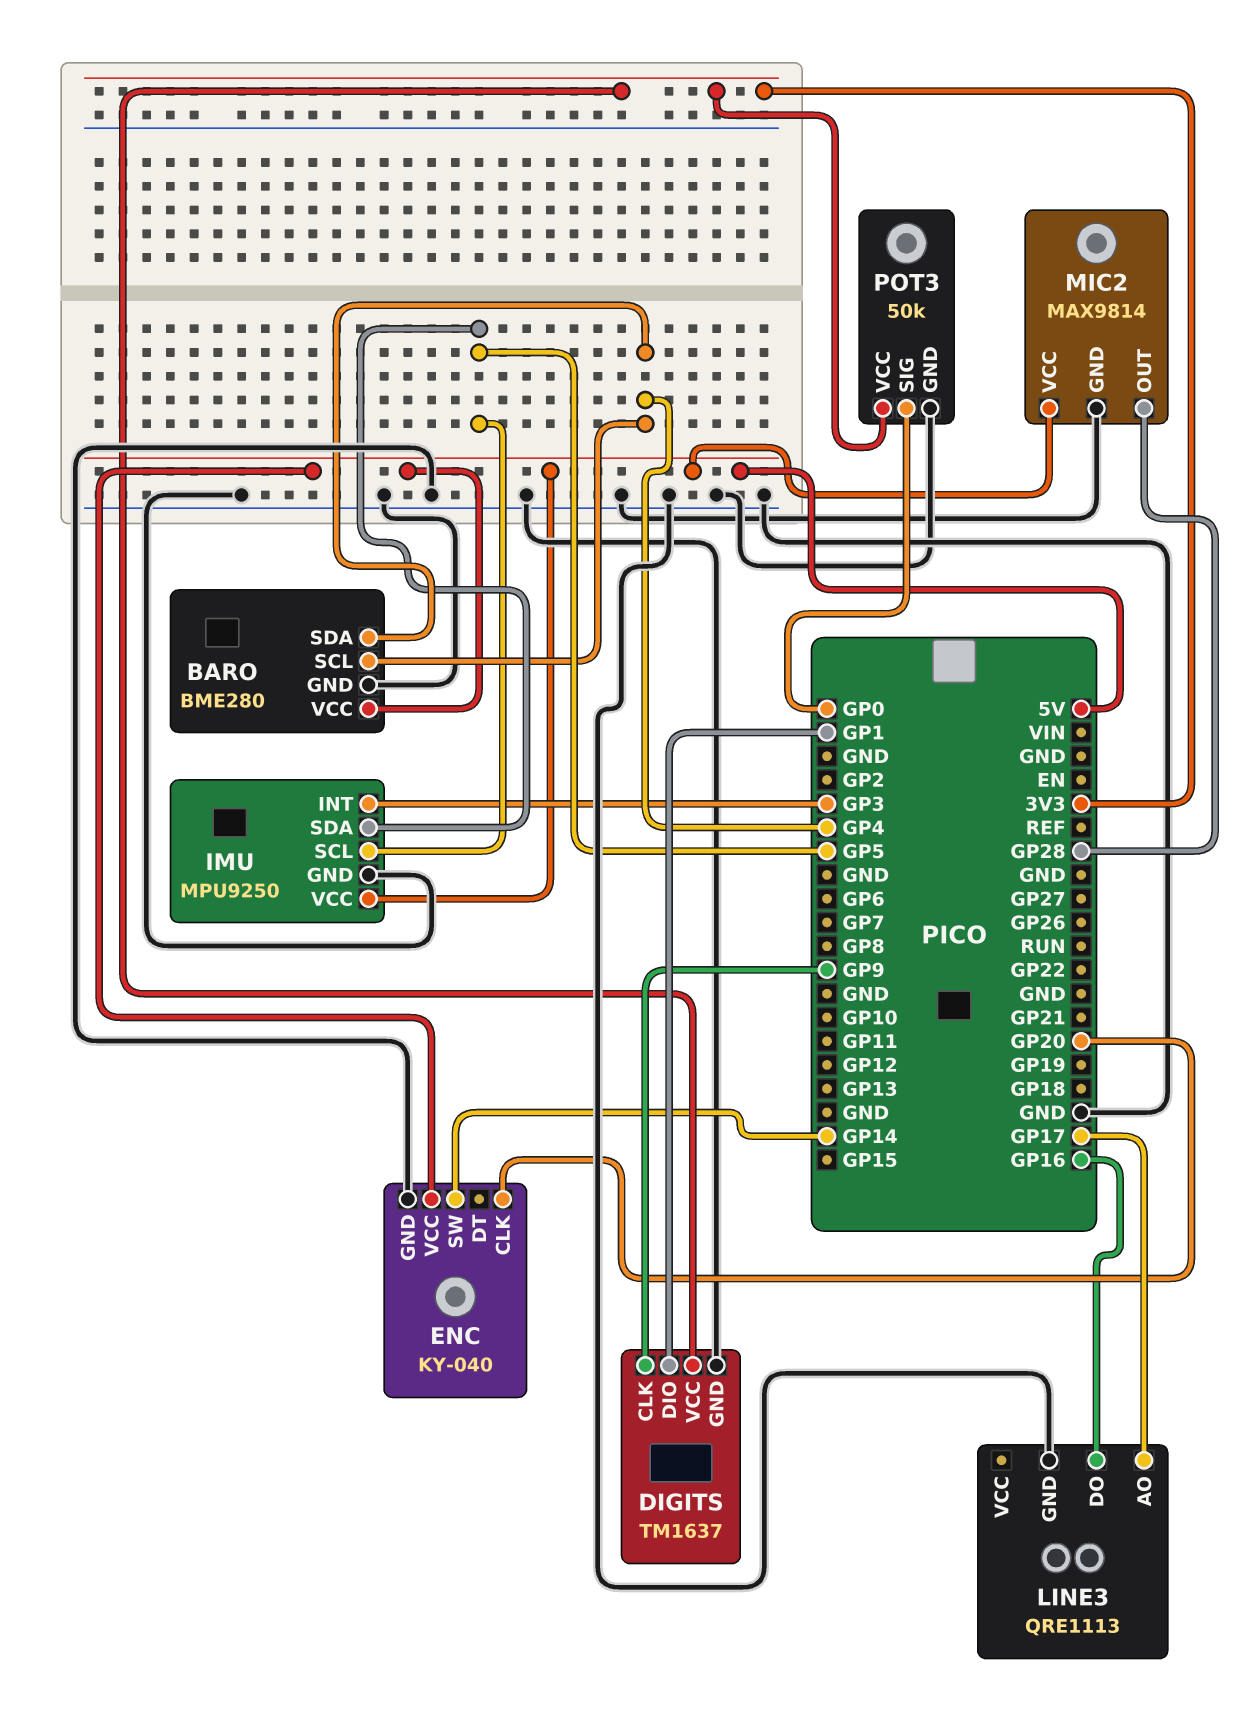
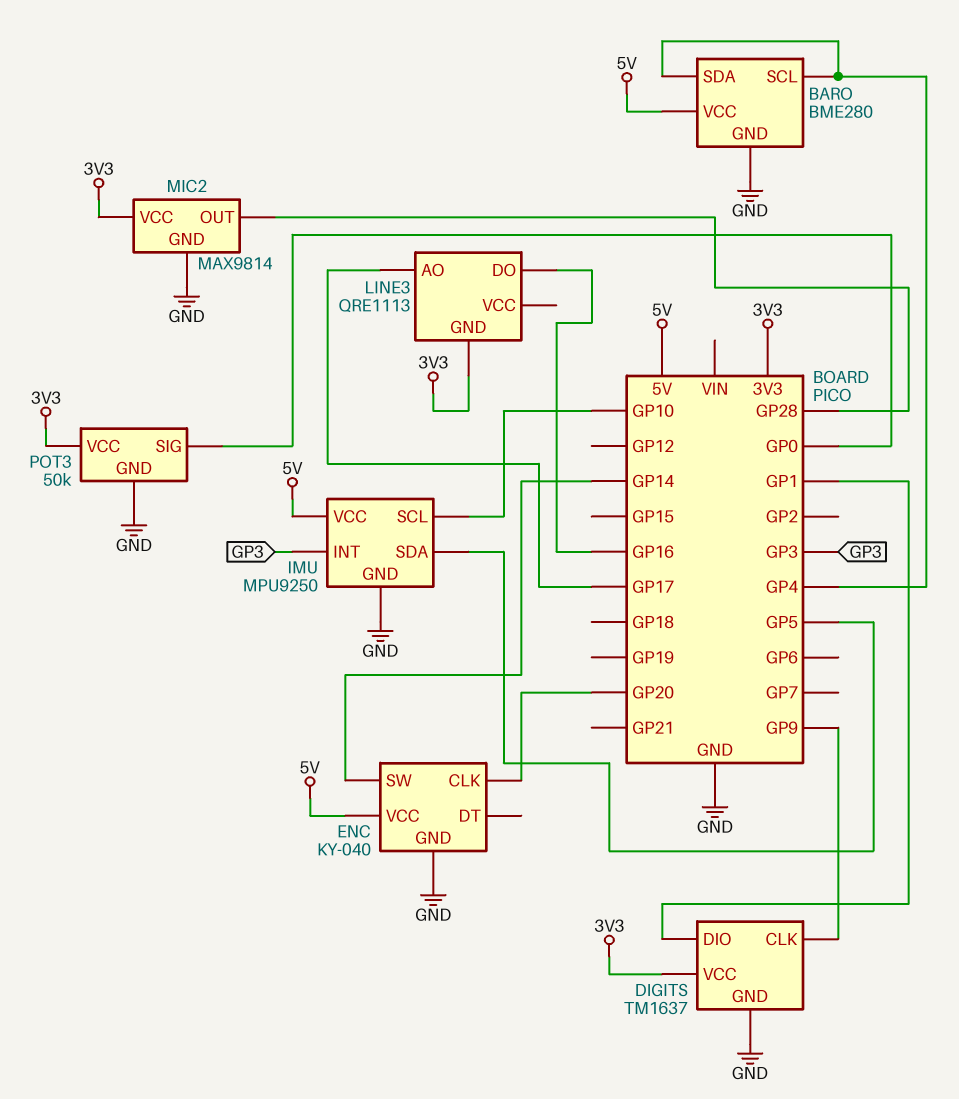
IMU pin SCL: GP5 -> GP10
LINE3 pin GND: GND -> 3V3
MIC2 pin VCC: 5V -> 3V3

